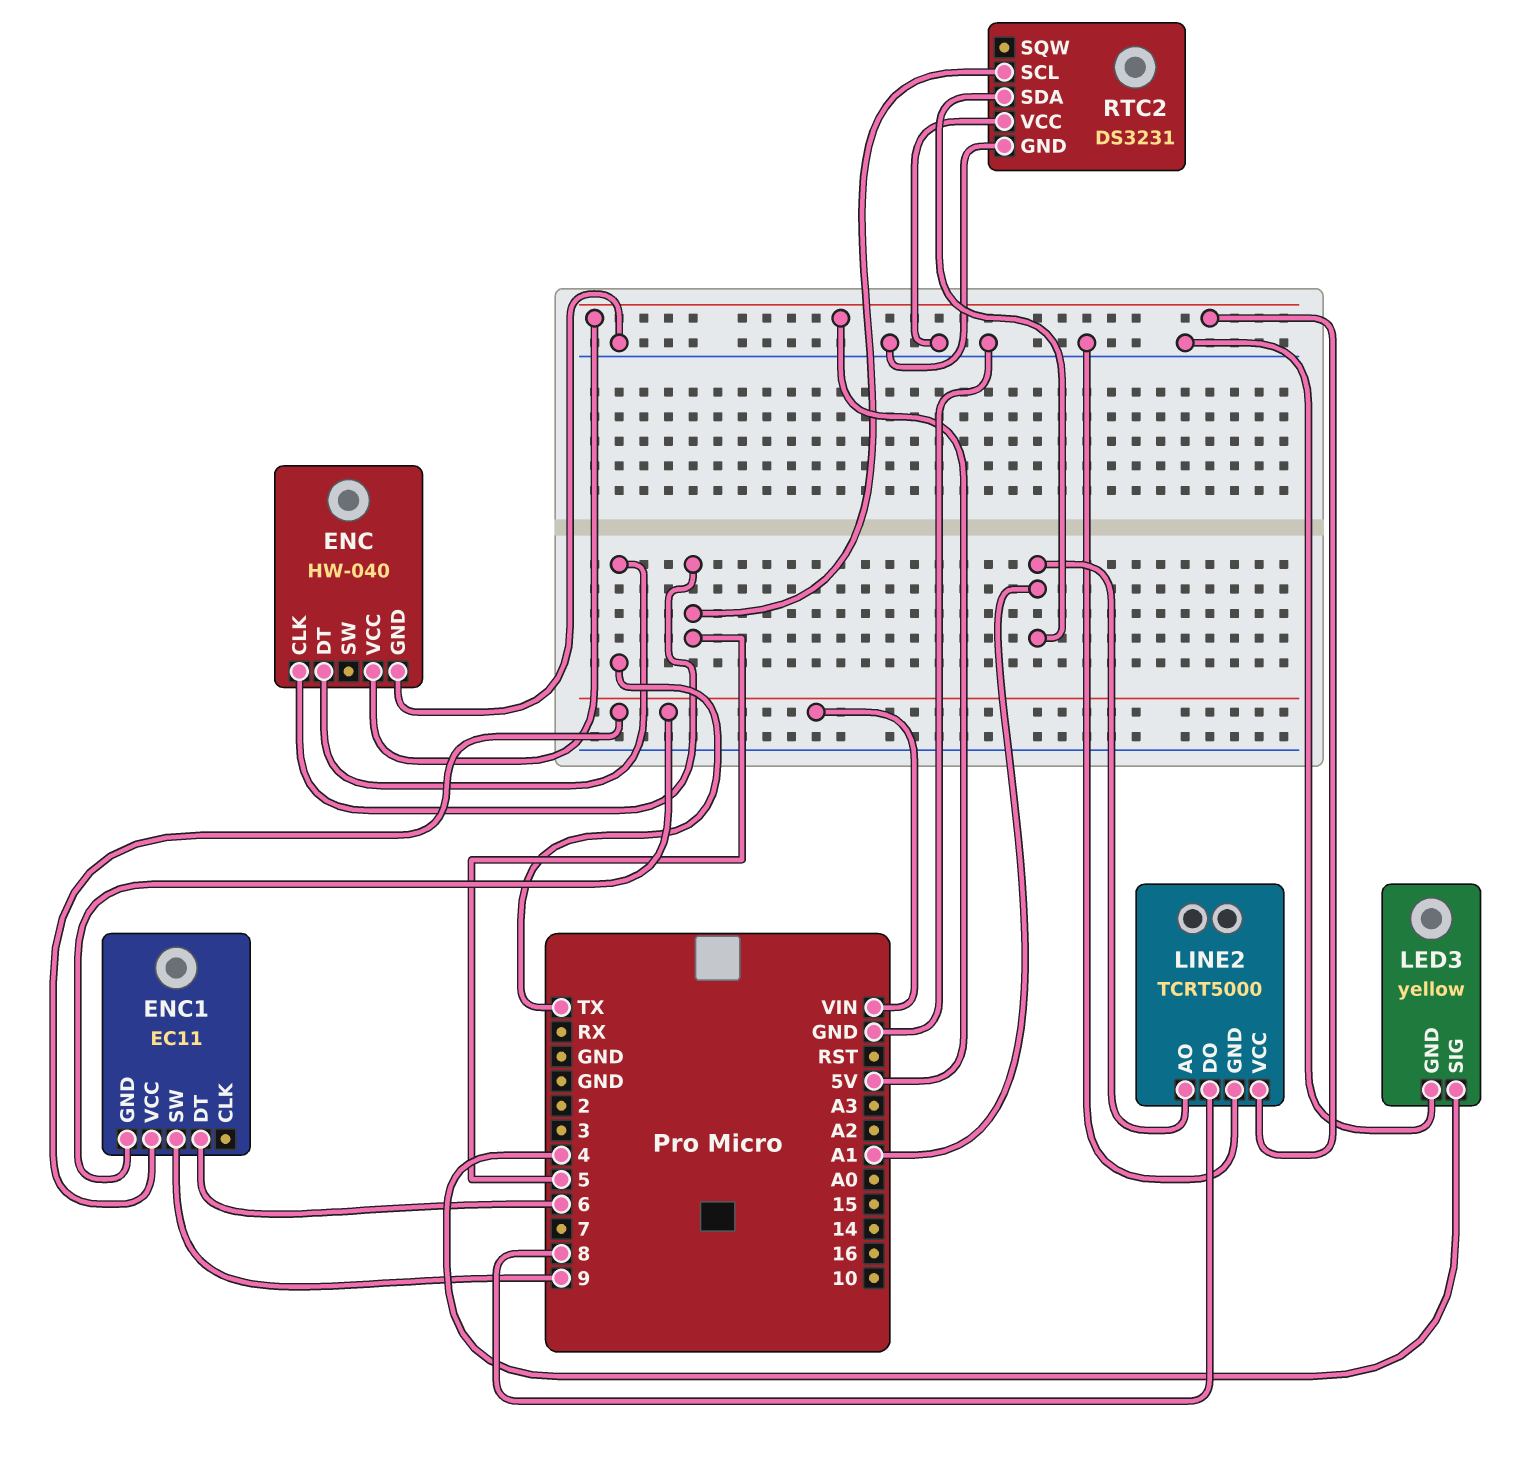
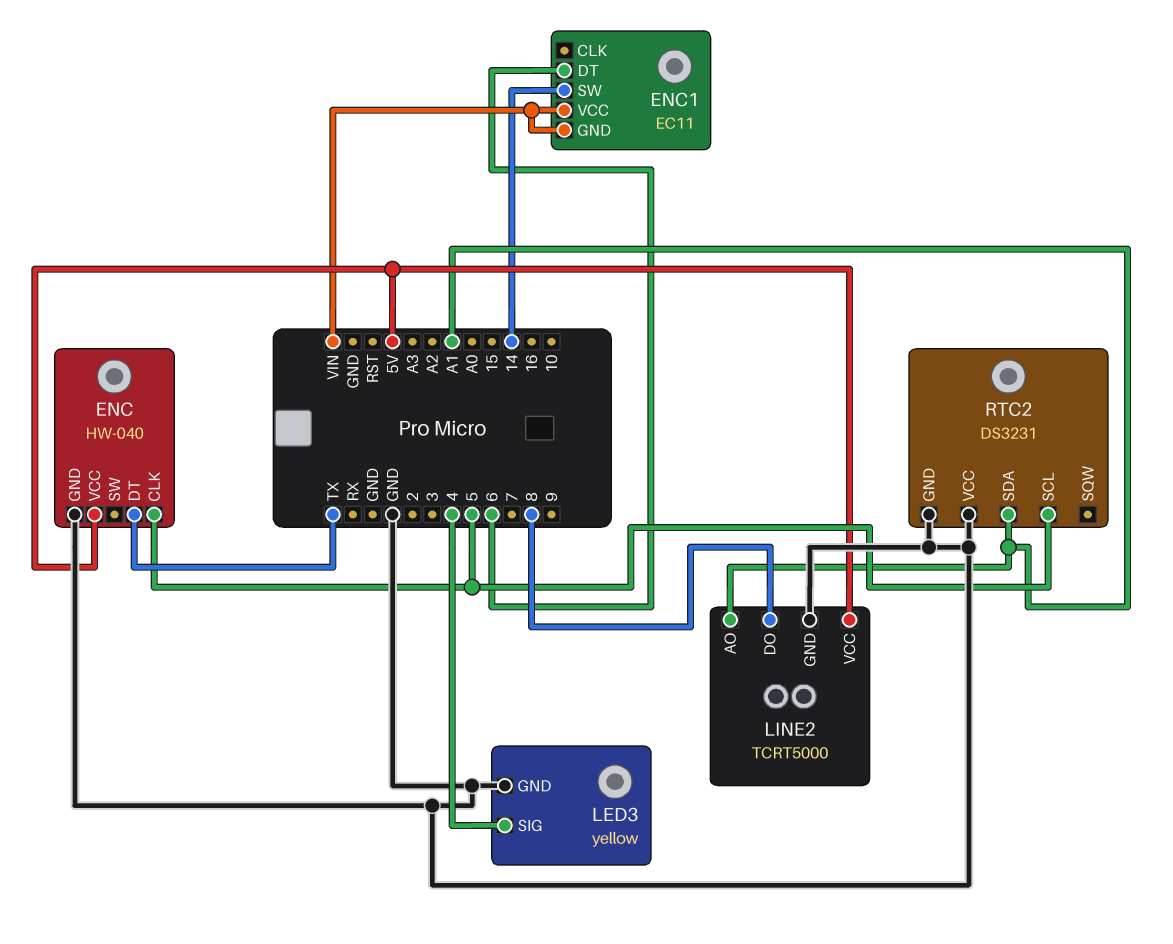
ENC1 pin SW: 9 -> 14

